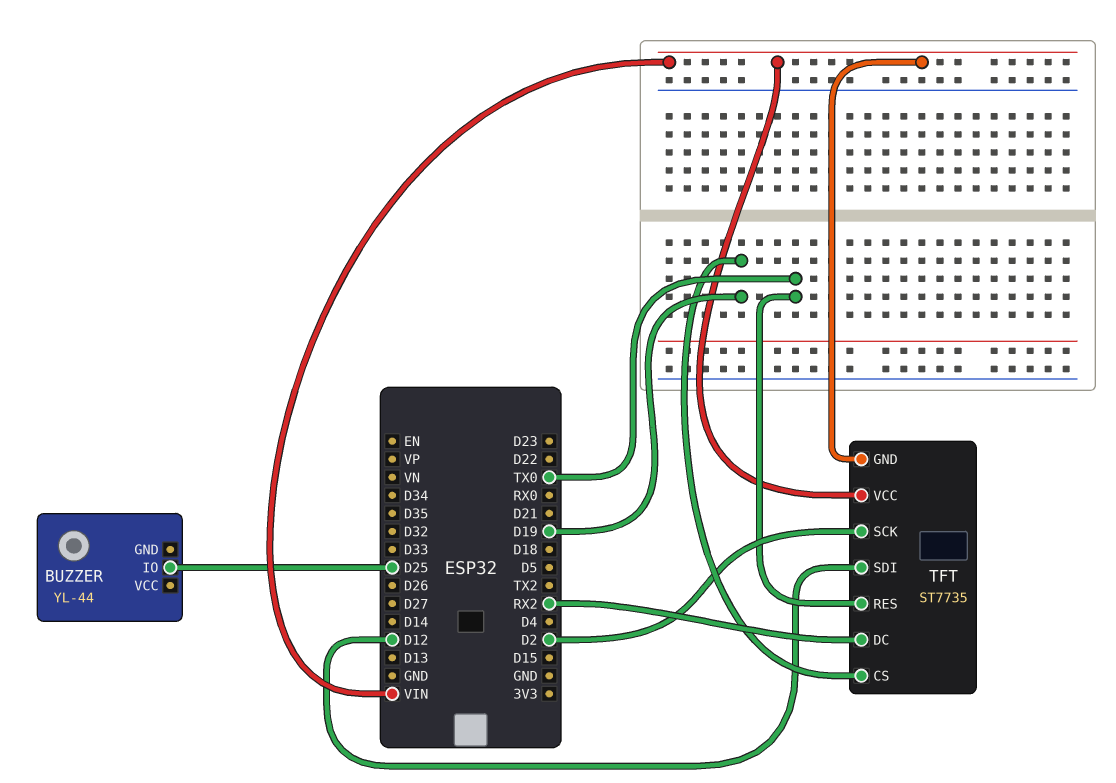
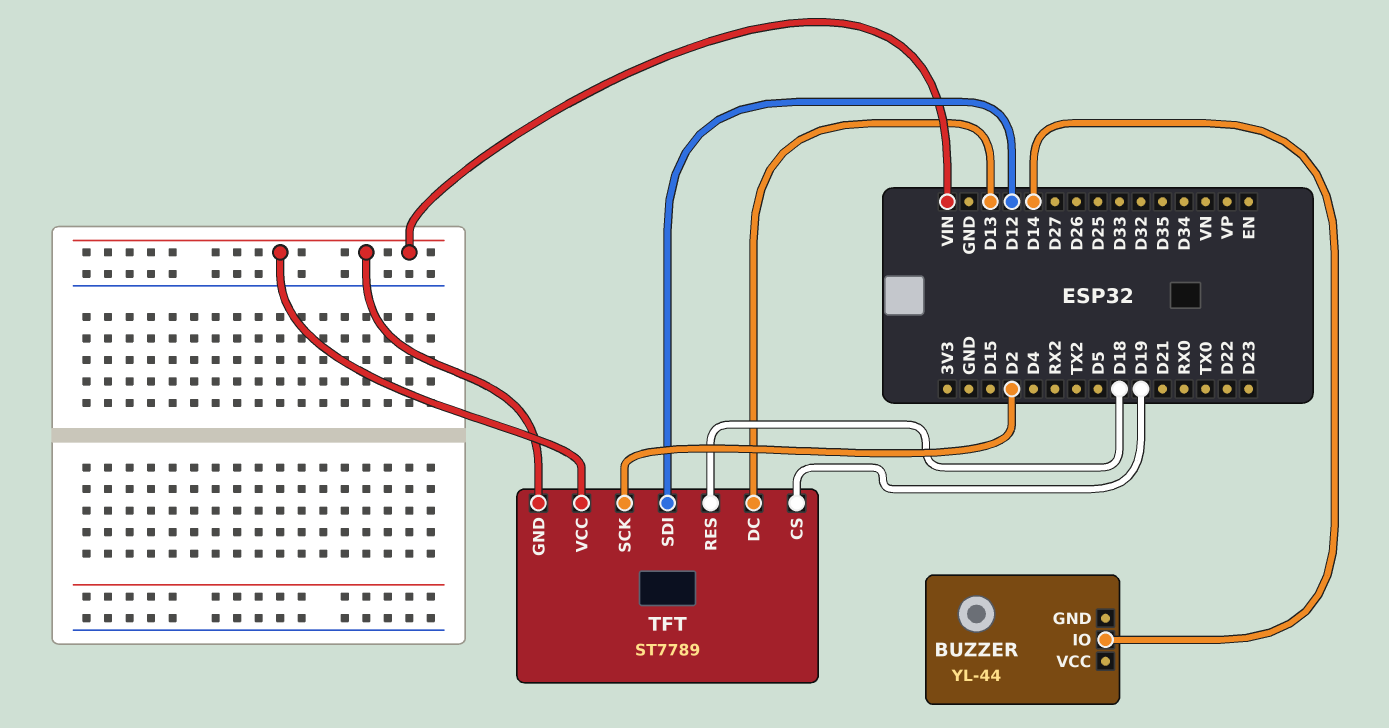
BUZZER pin IO: D25 -> D14
TFT: ST7735 -> ST7789
TFT pin DC: RX2 -> D13
TFT pin RES: TX0 -> D18

